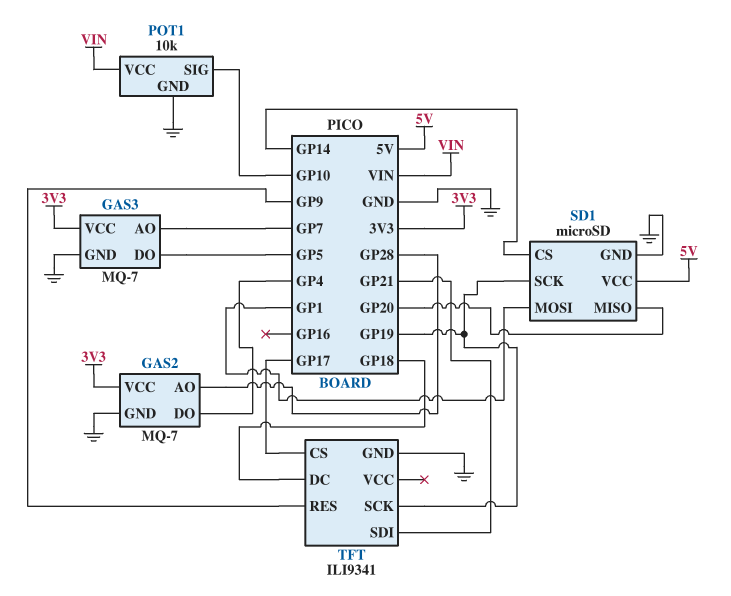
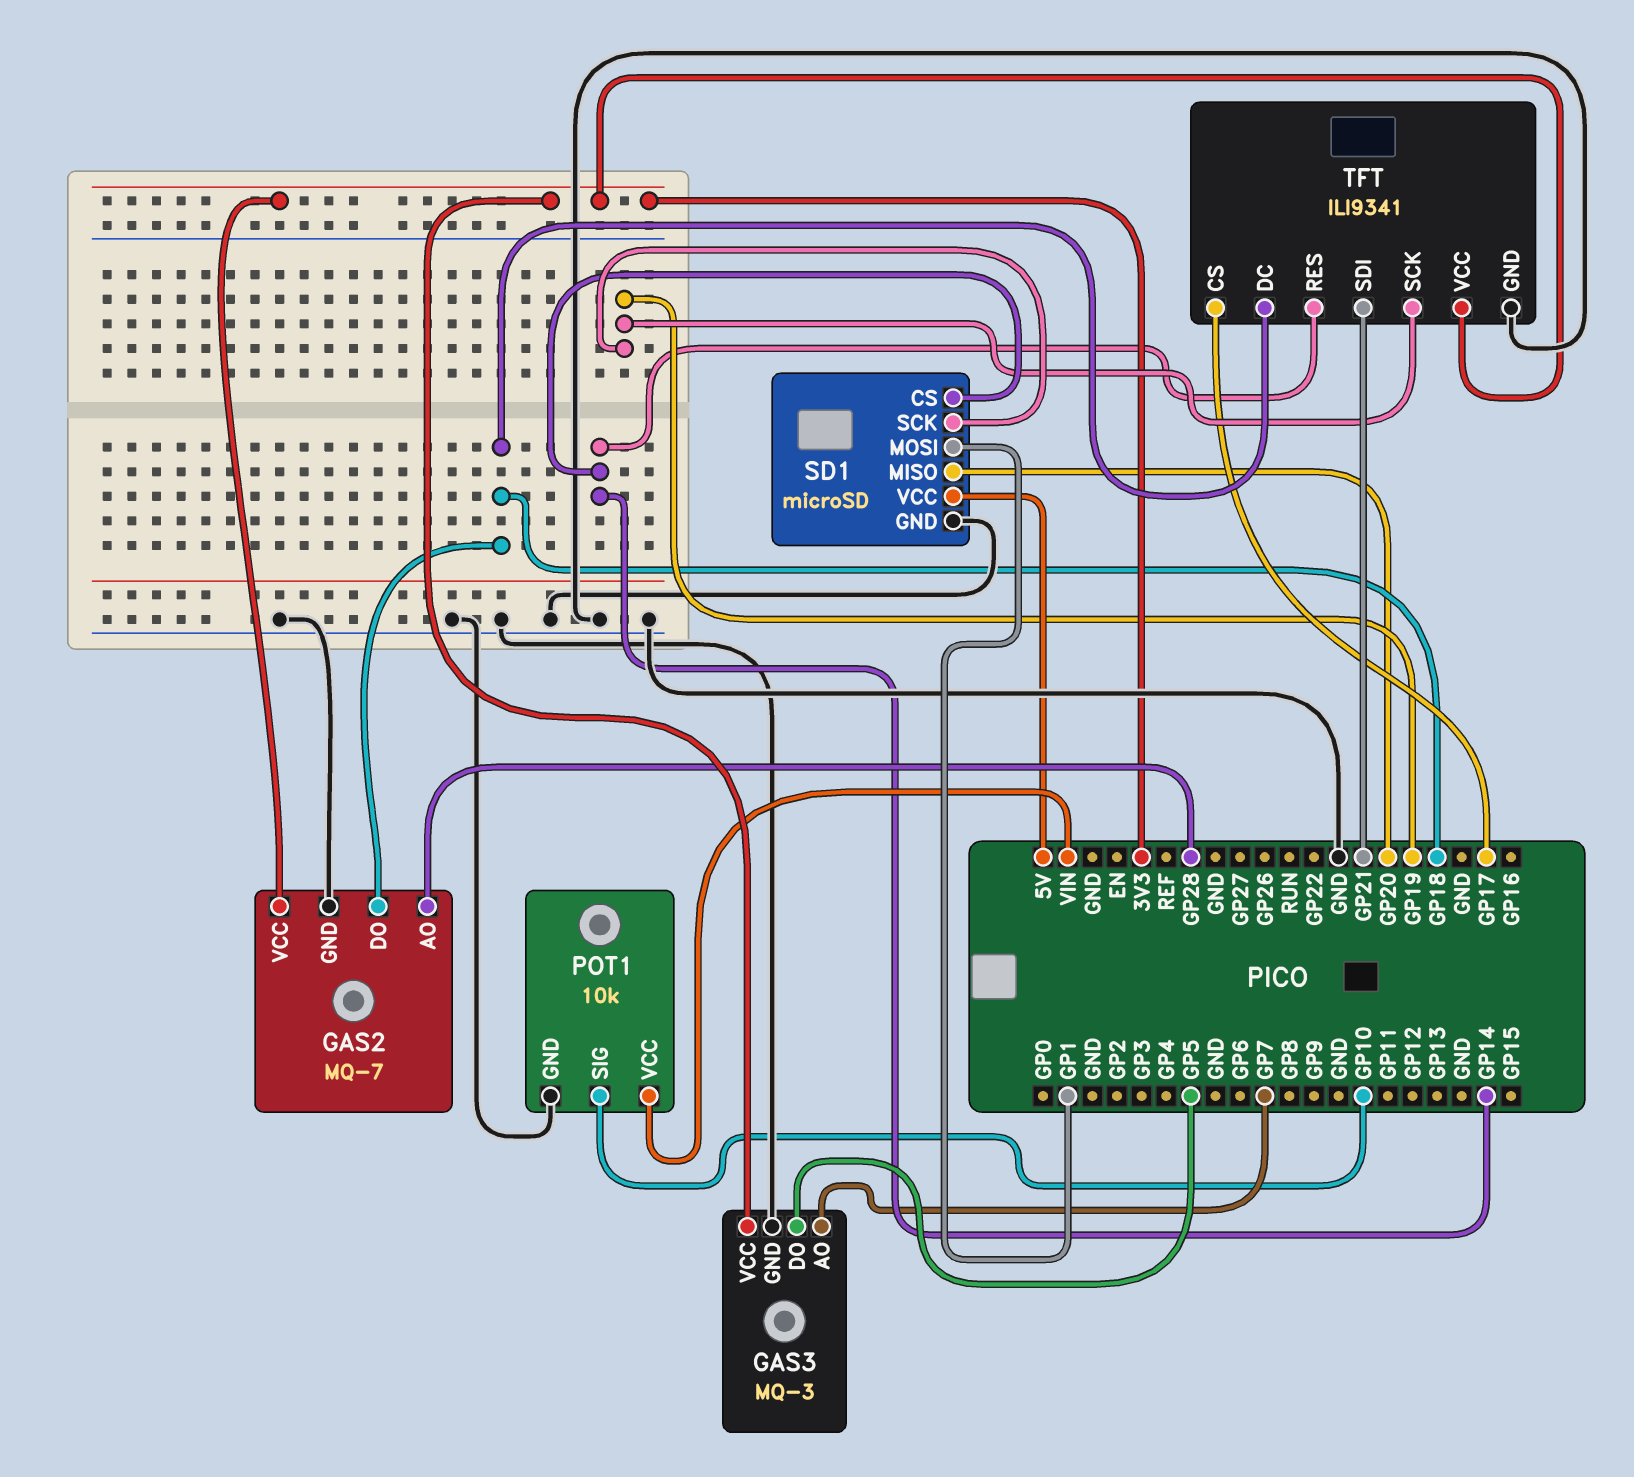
GAS2 pin DO: GP4 -> GP18
GAS3: MQ-7 -> MQ-3
TFT pin RES: GP9 -> GP14
TFT pin VCC: none -> 3V3

